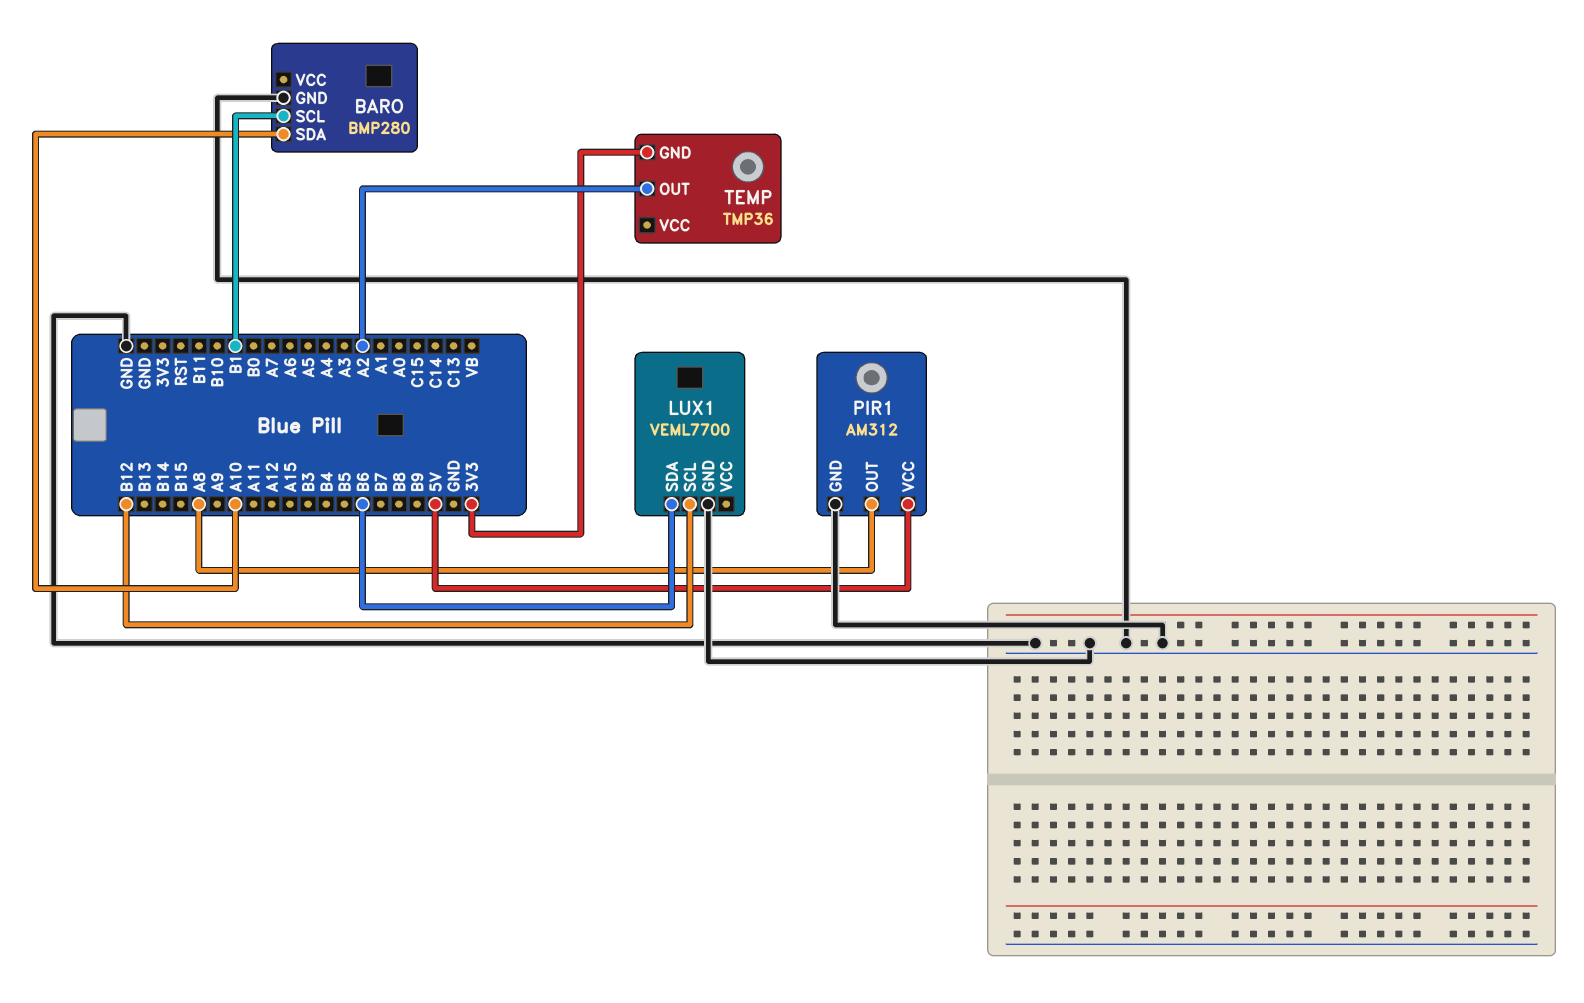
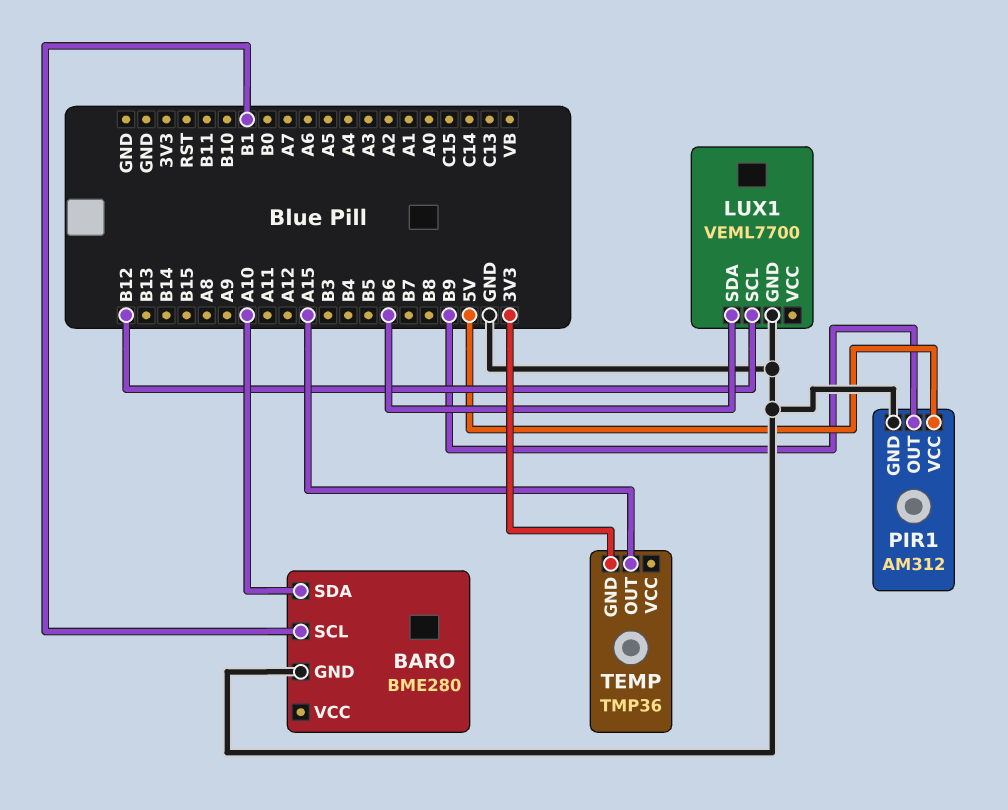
BARO: BMP280 -> BME280
PIR1 pin OUT: A8 -> B9
TEMP pin OUT: A2 -> A15

